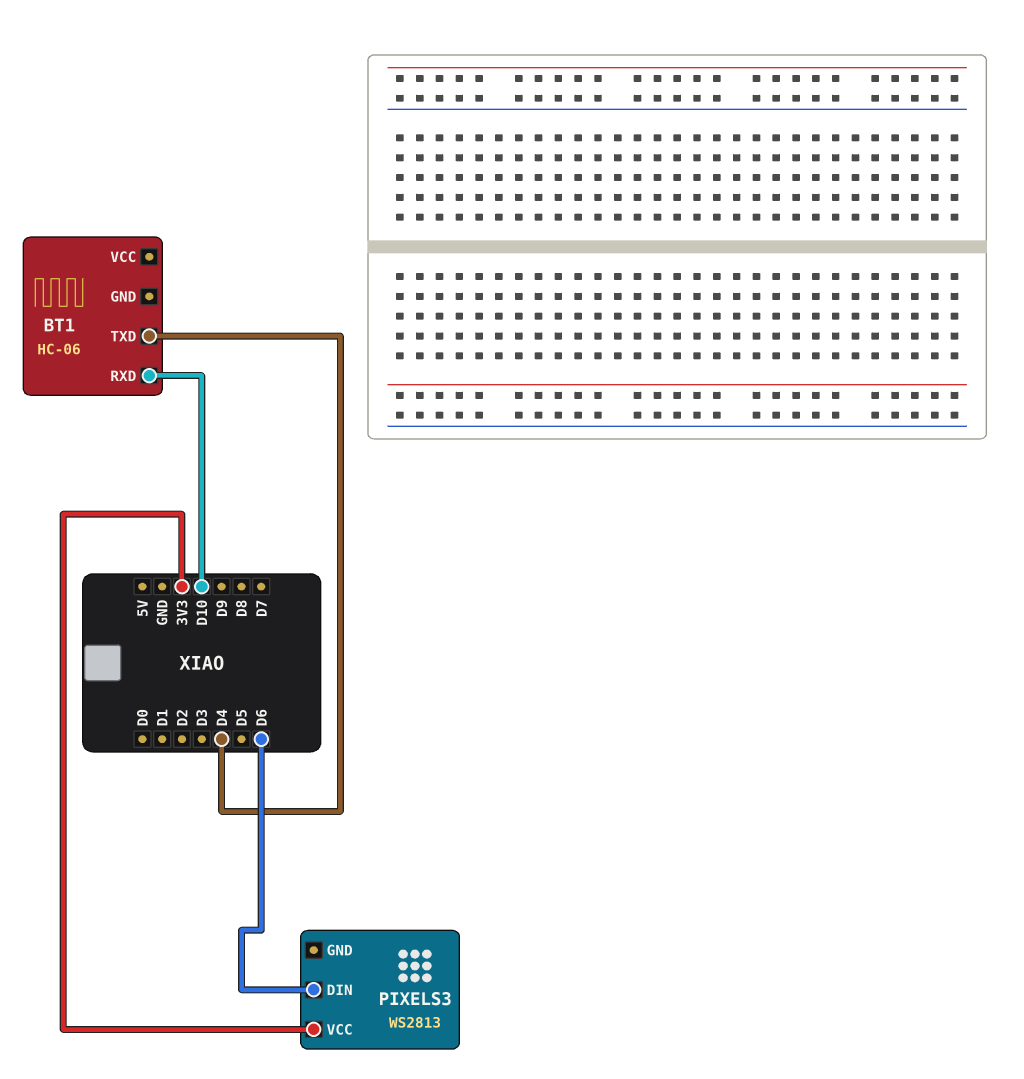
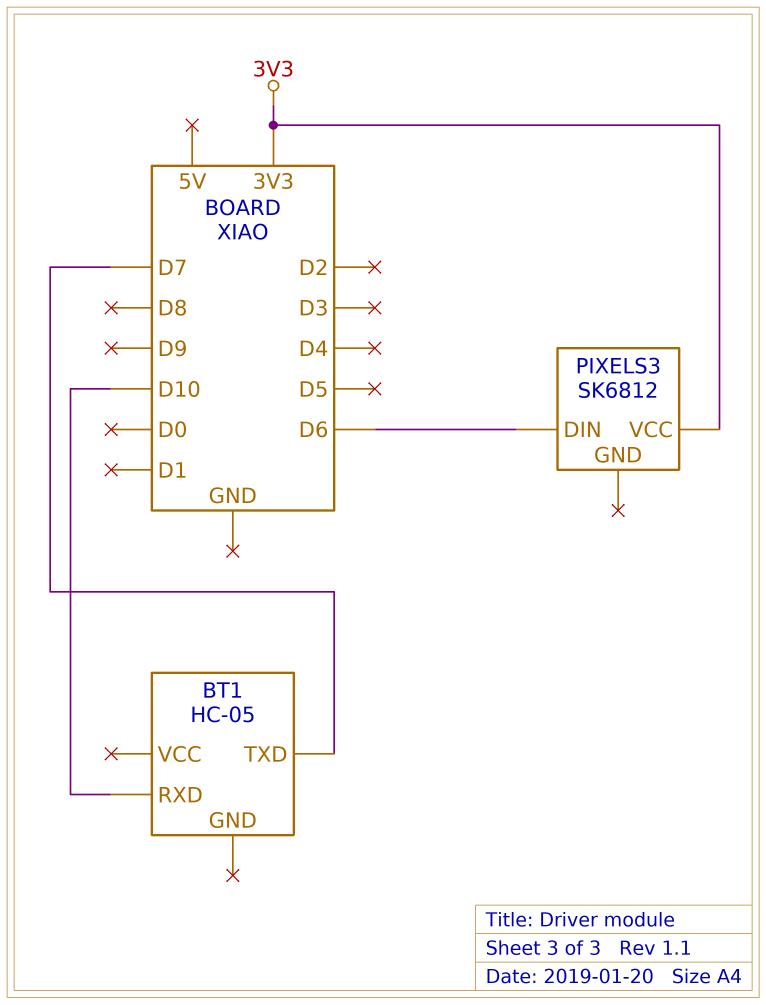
BT1: HC-06 -> HC-05
BT1 pin TXD: D4 -> D7
PIXELS3: WS2813 -> SK6812

